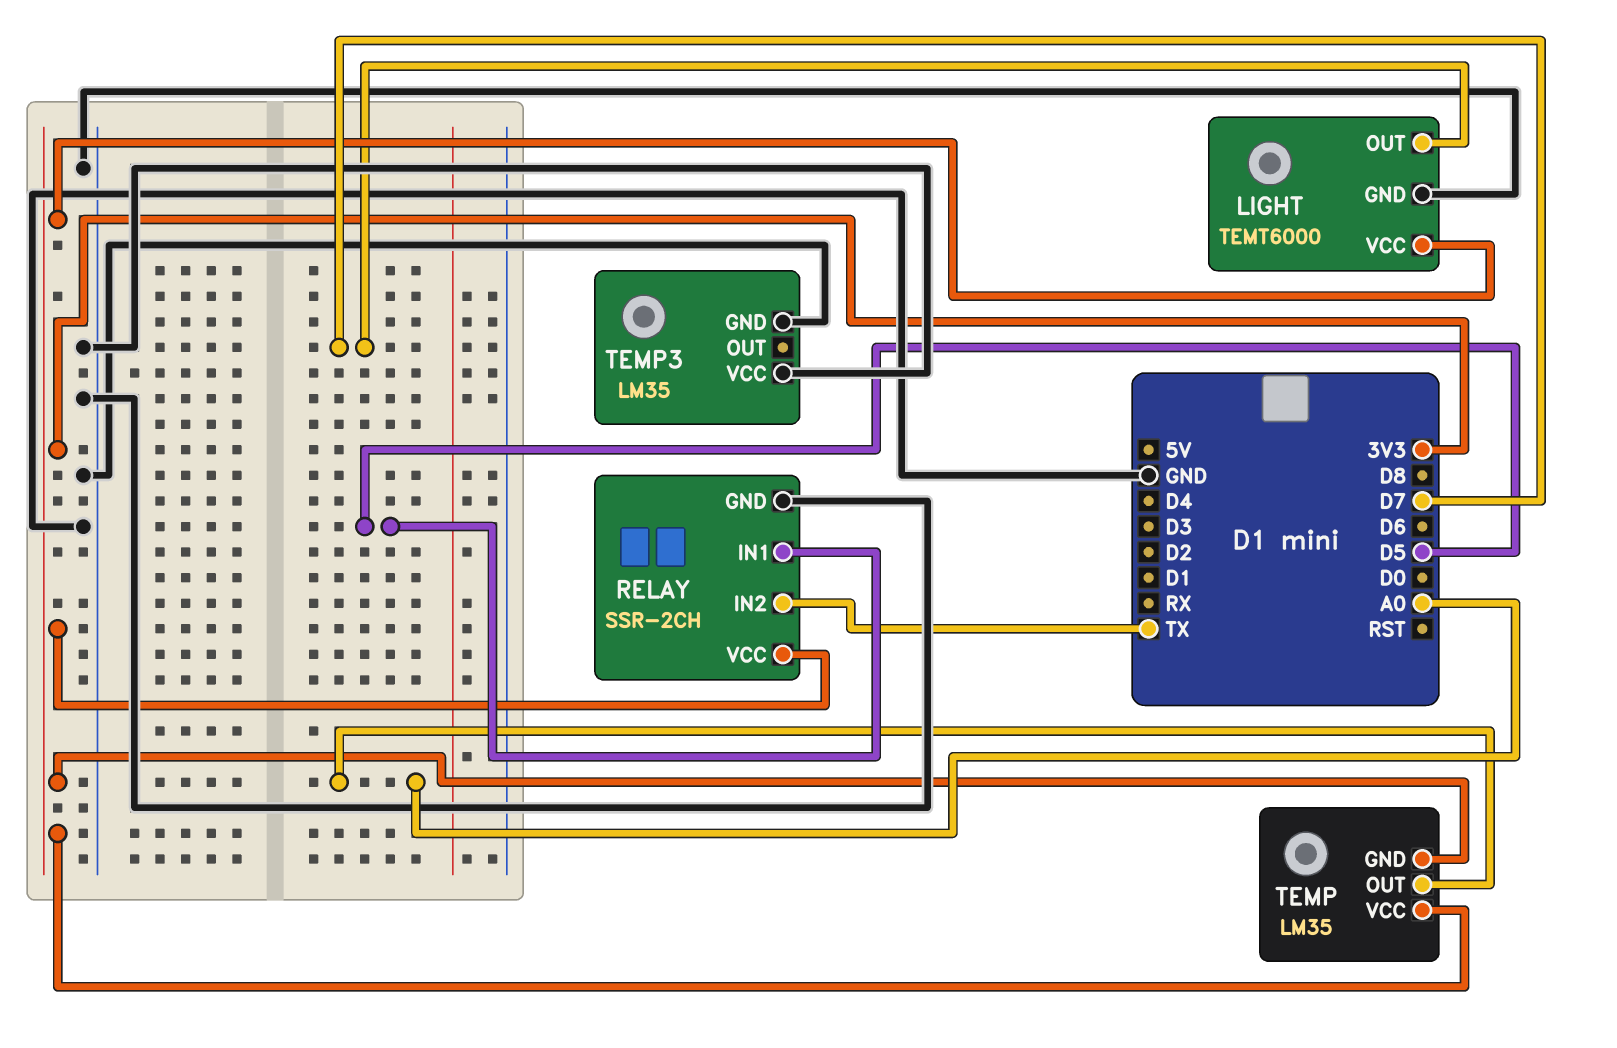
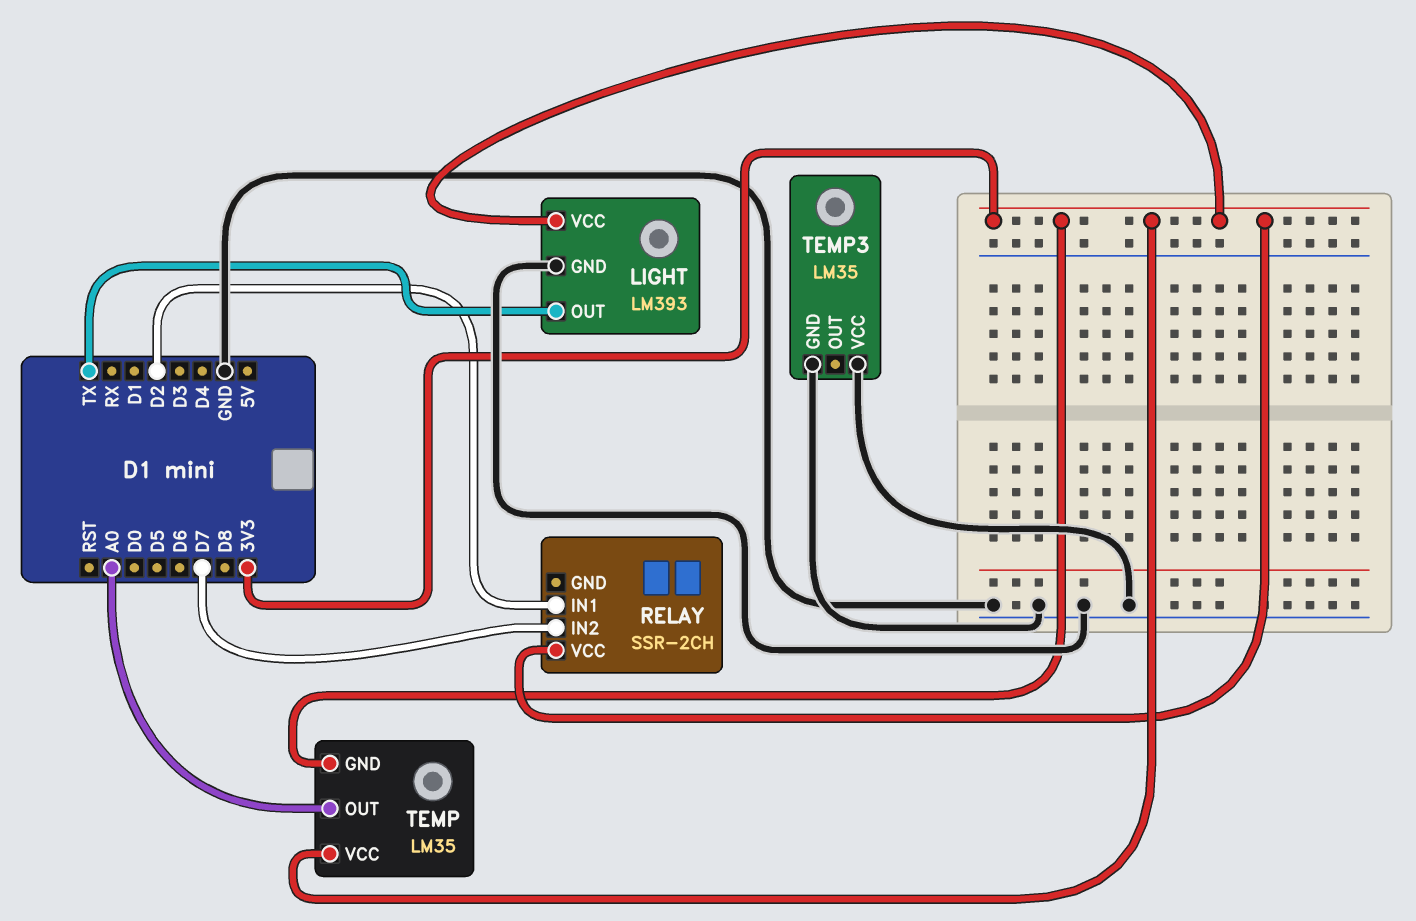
LIGHT: TEMT6000 -> LM393
LIGHT pin OUT: D7 -> TX
RELAY pin GND: GND -> none
RELAY pin IN1: D5 -> D2
RELAY pin IN2: TX -> D7

